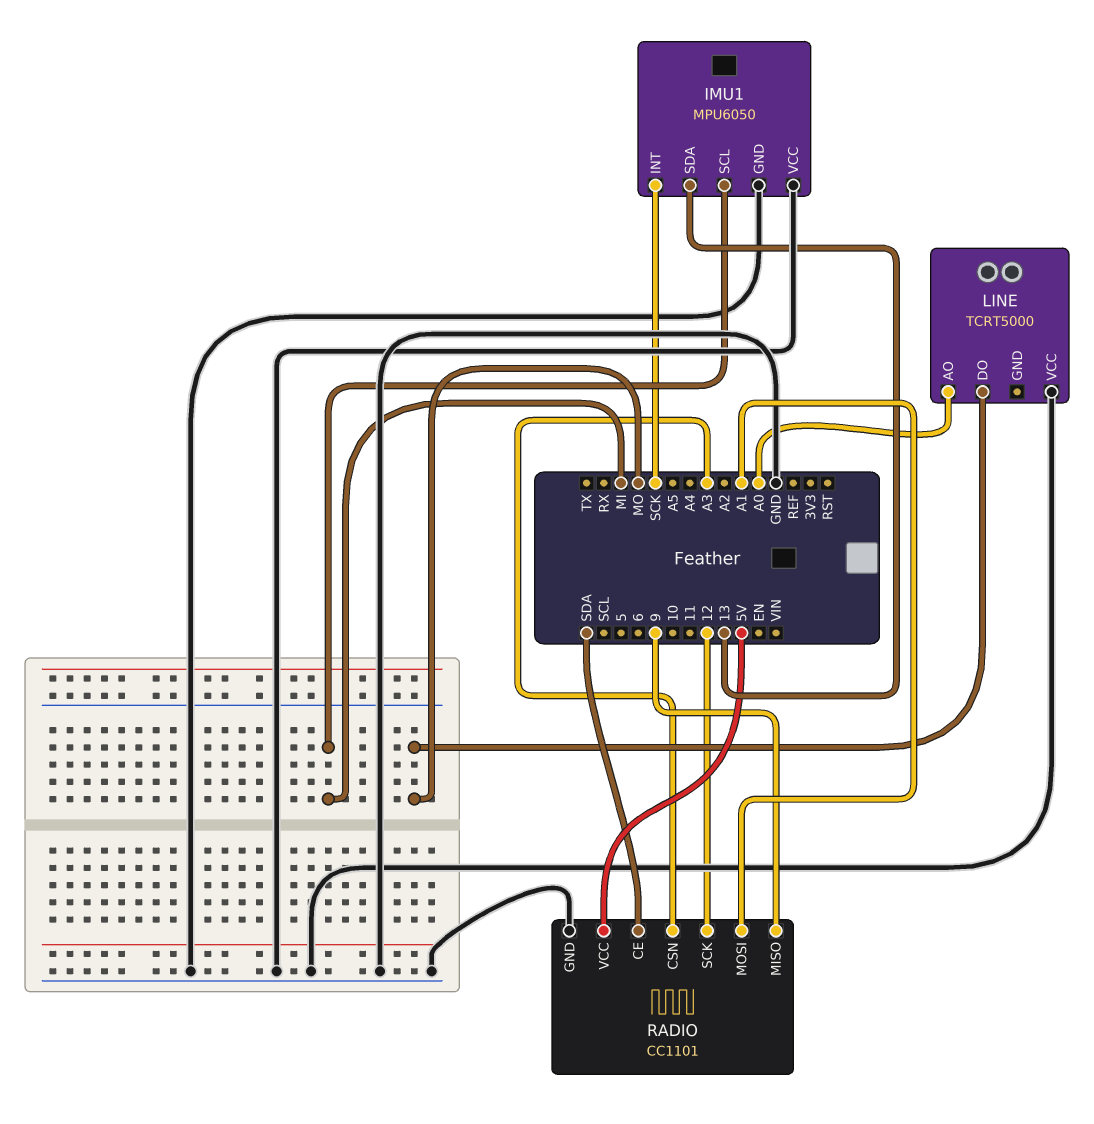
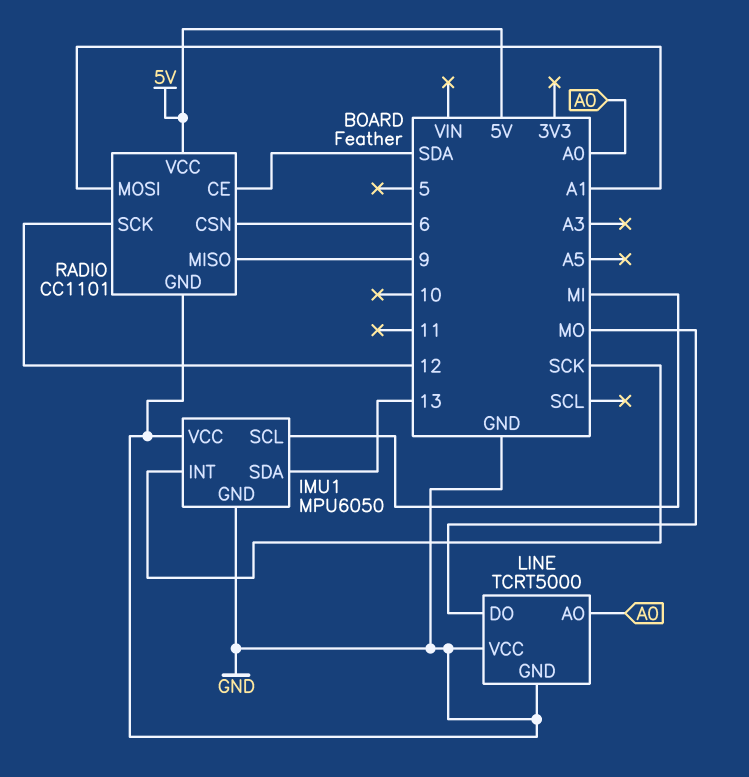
LINE pin GND: none -> GND
RADIO pin CSN: A3 -> 6

